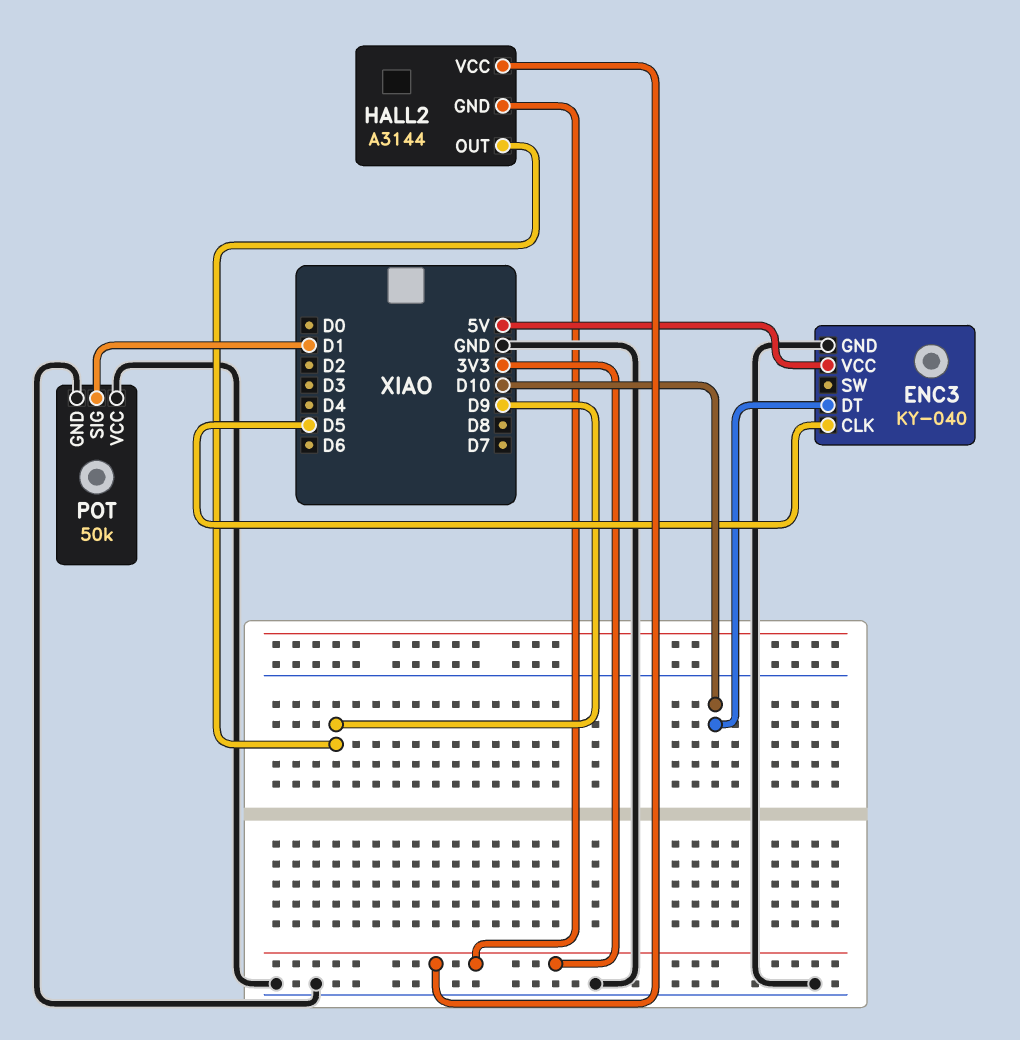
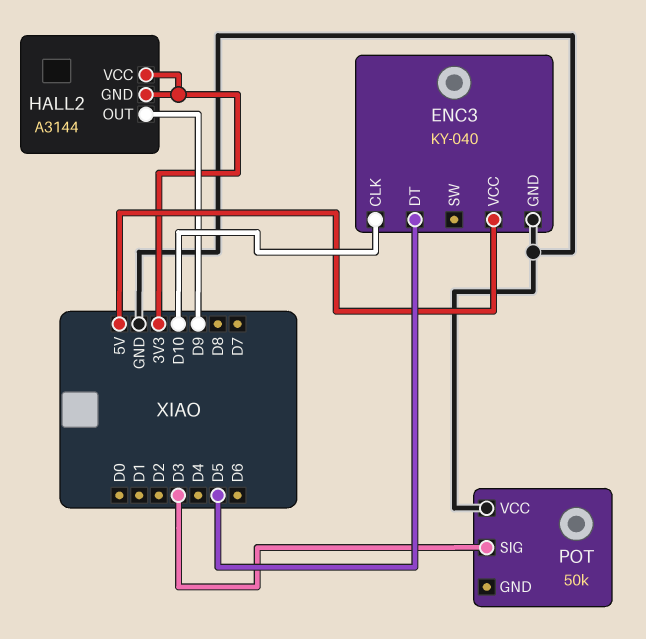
ENC3 pin CLK: D5 -> D10
ENC3 pin DT: D10 -> D5
POT pin GND: GND -> none
POT pin SIG: D1 -> D3

